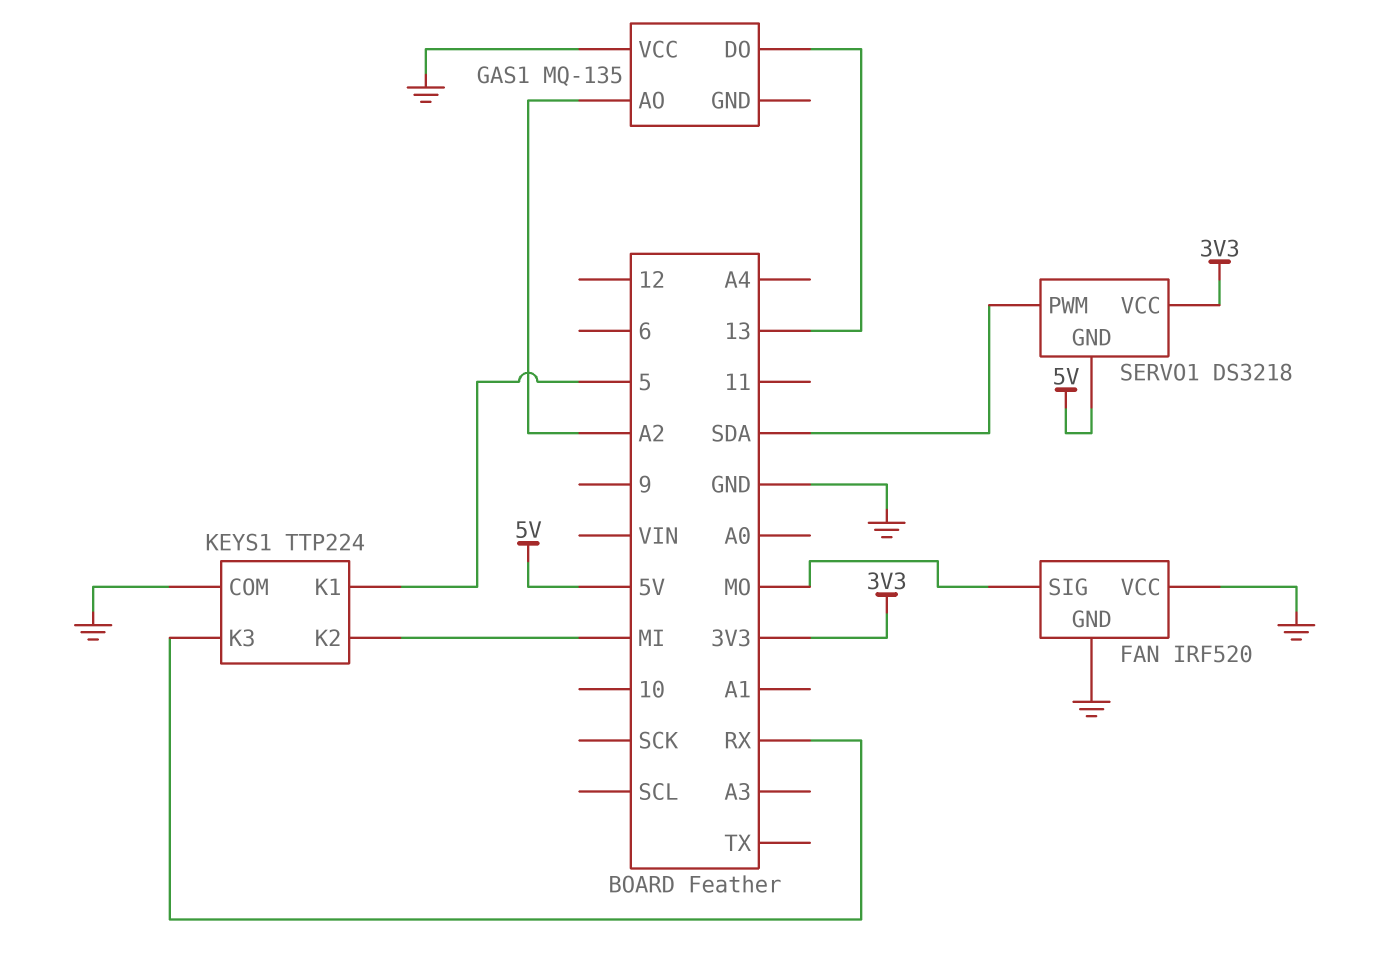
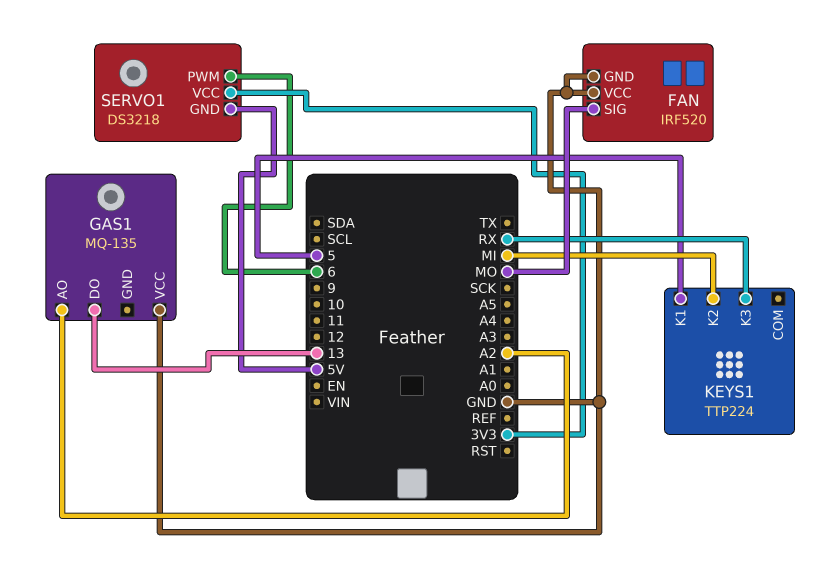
KEYS1 pin COM: GND -> none
SERVO1 pin PWM: SDA -> 6

